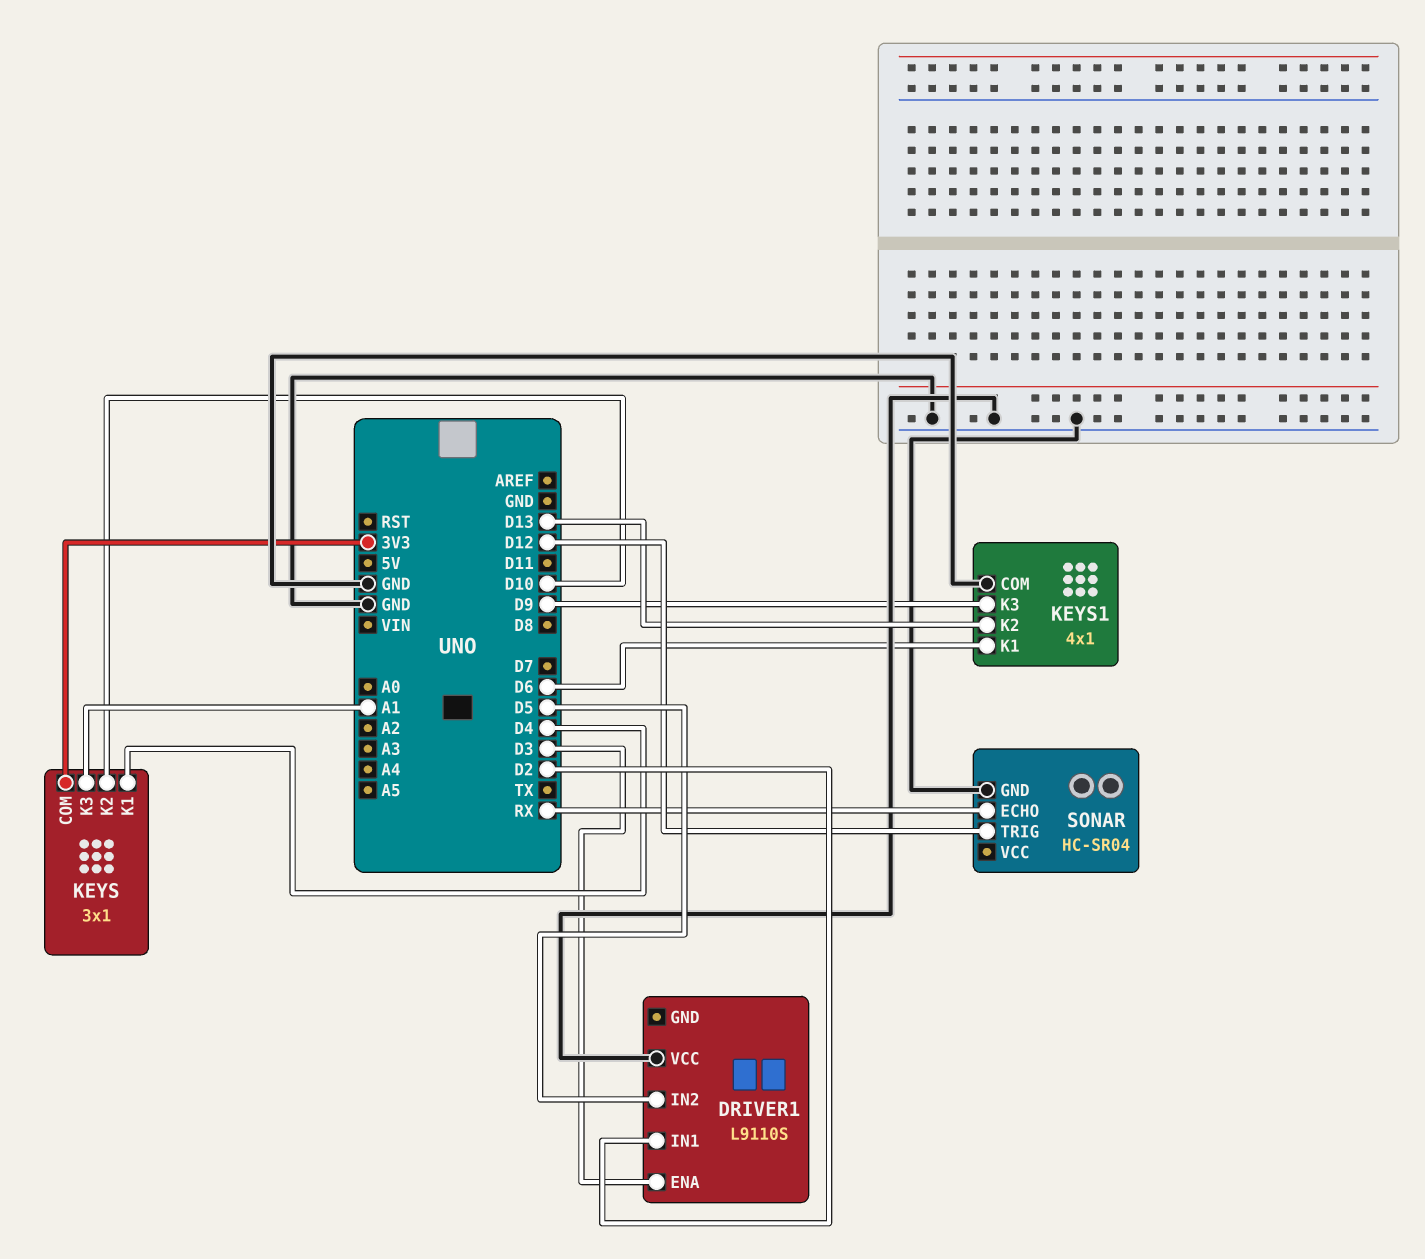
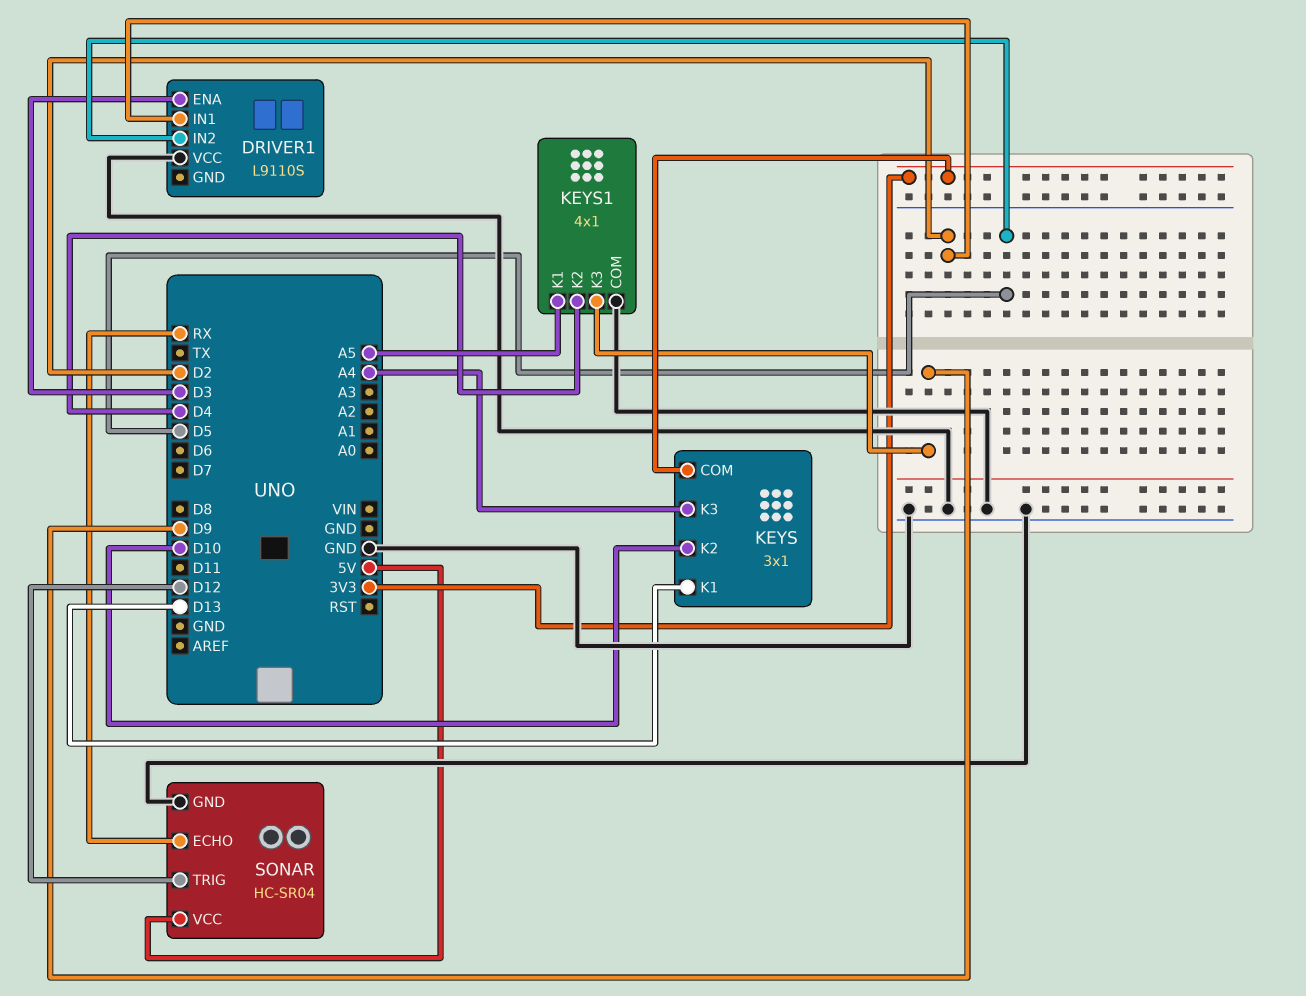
KEYS pin K1: D4 -> D13
KEYS pin K3: A1 -> A4
KEYS1 pin K1: D6 -> A5
KEYS1 pin K2: D13 -> D4
SONAR pin VCC: none -> 5V

